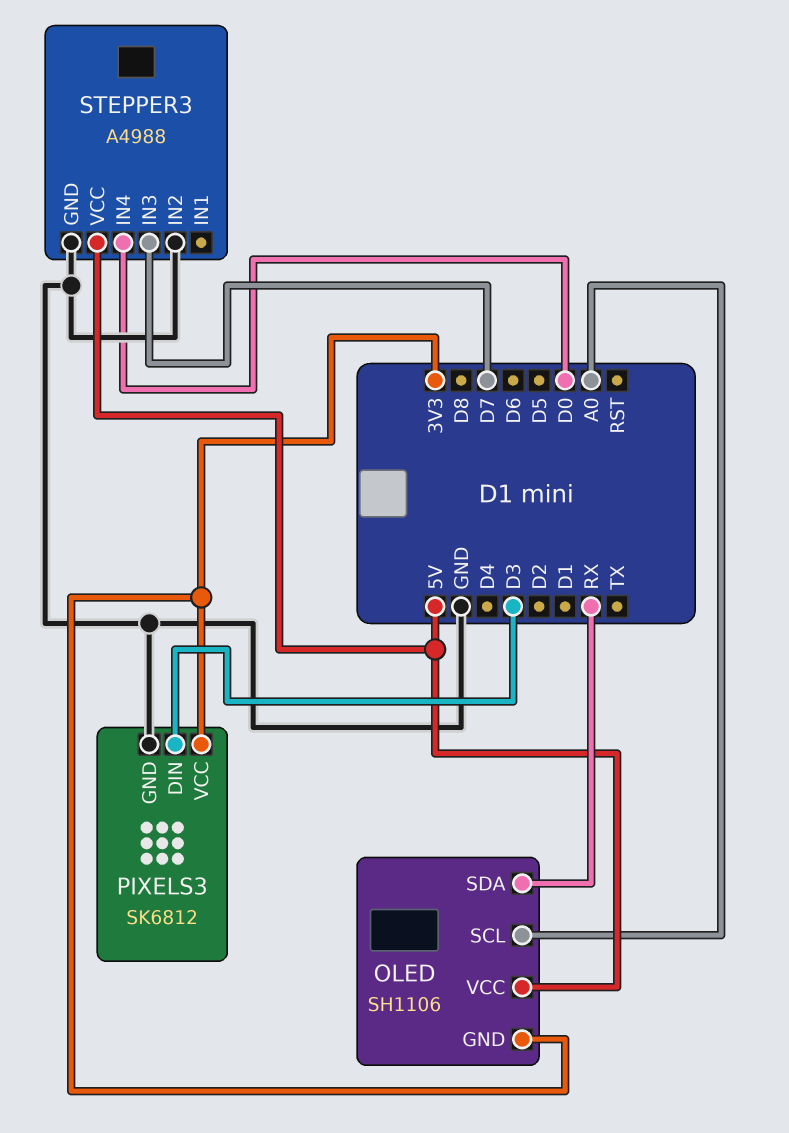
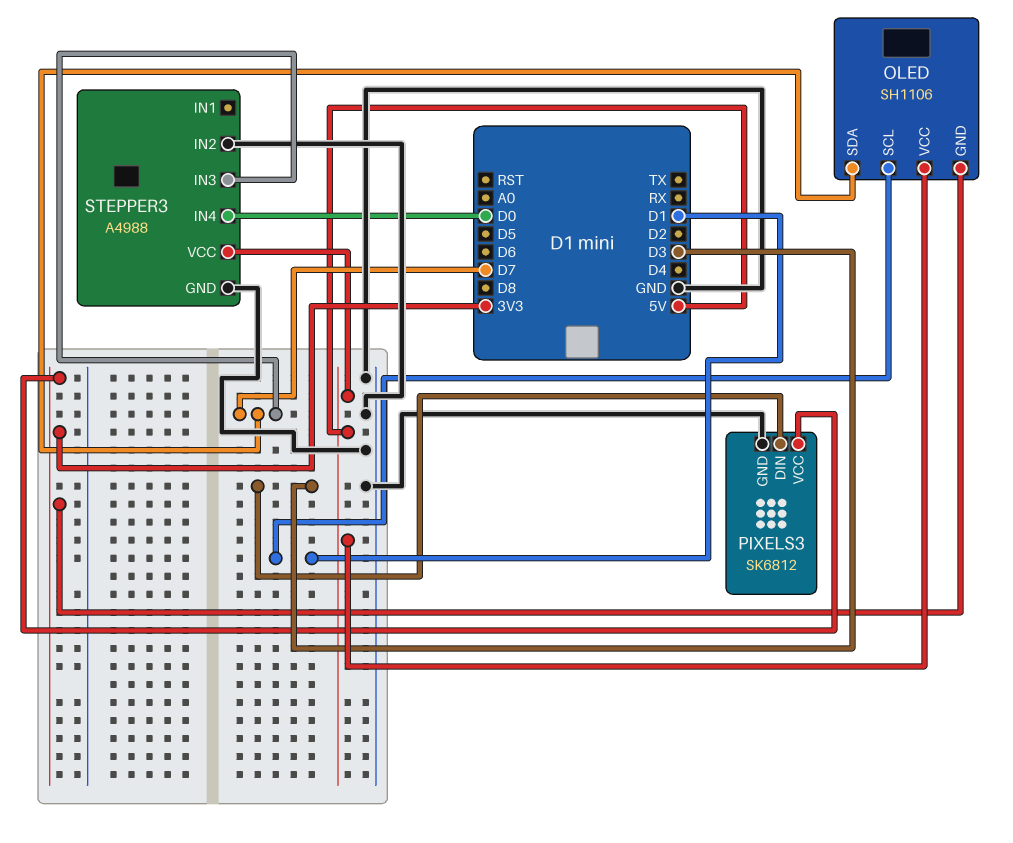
OLED pin SCL: A0 -> D1
OLED pin SDA: RX -> D7

